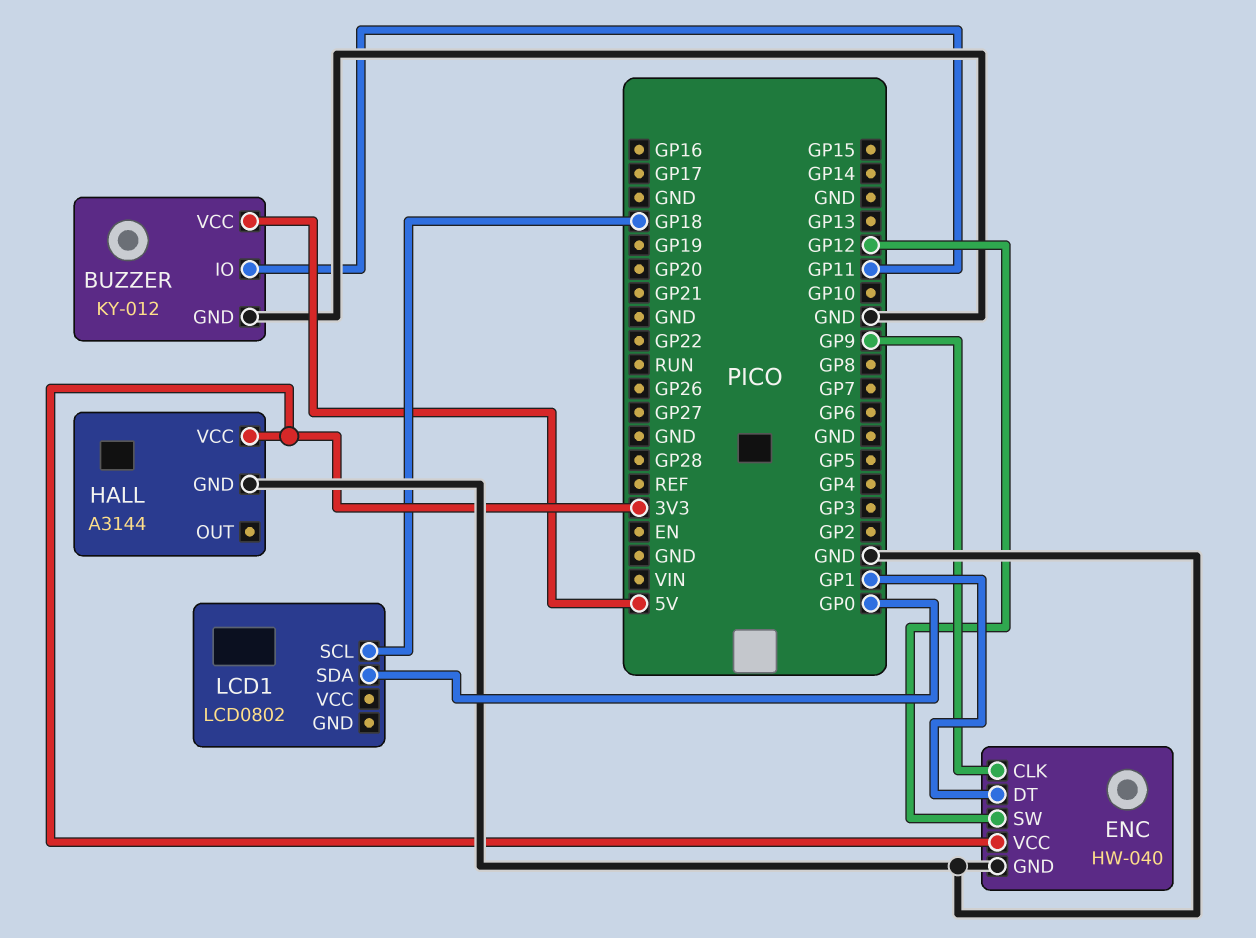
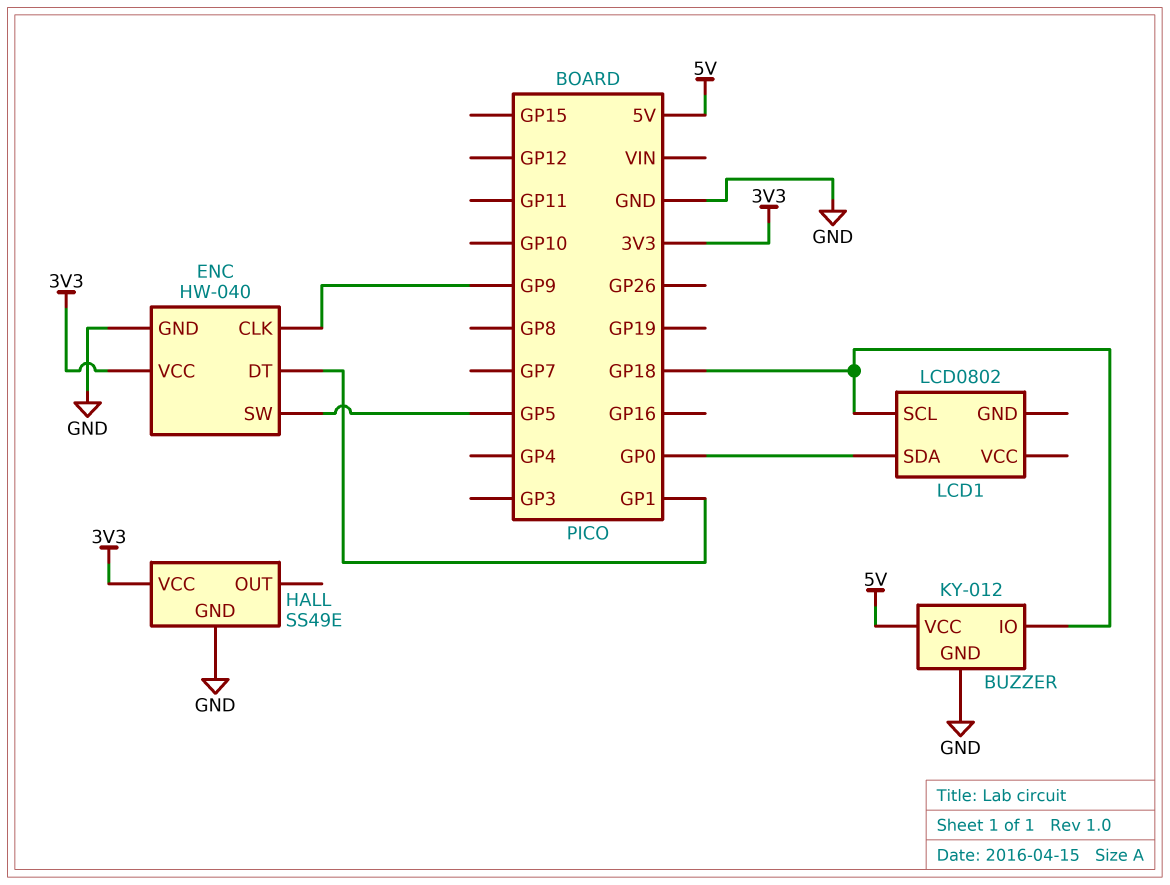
BUZZER pin IO: GP11 -> GP18
ENC pin SW: GP12 -> GP5
HALL: A3144 -> SS49E

